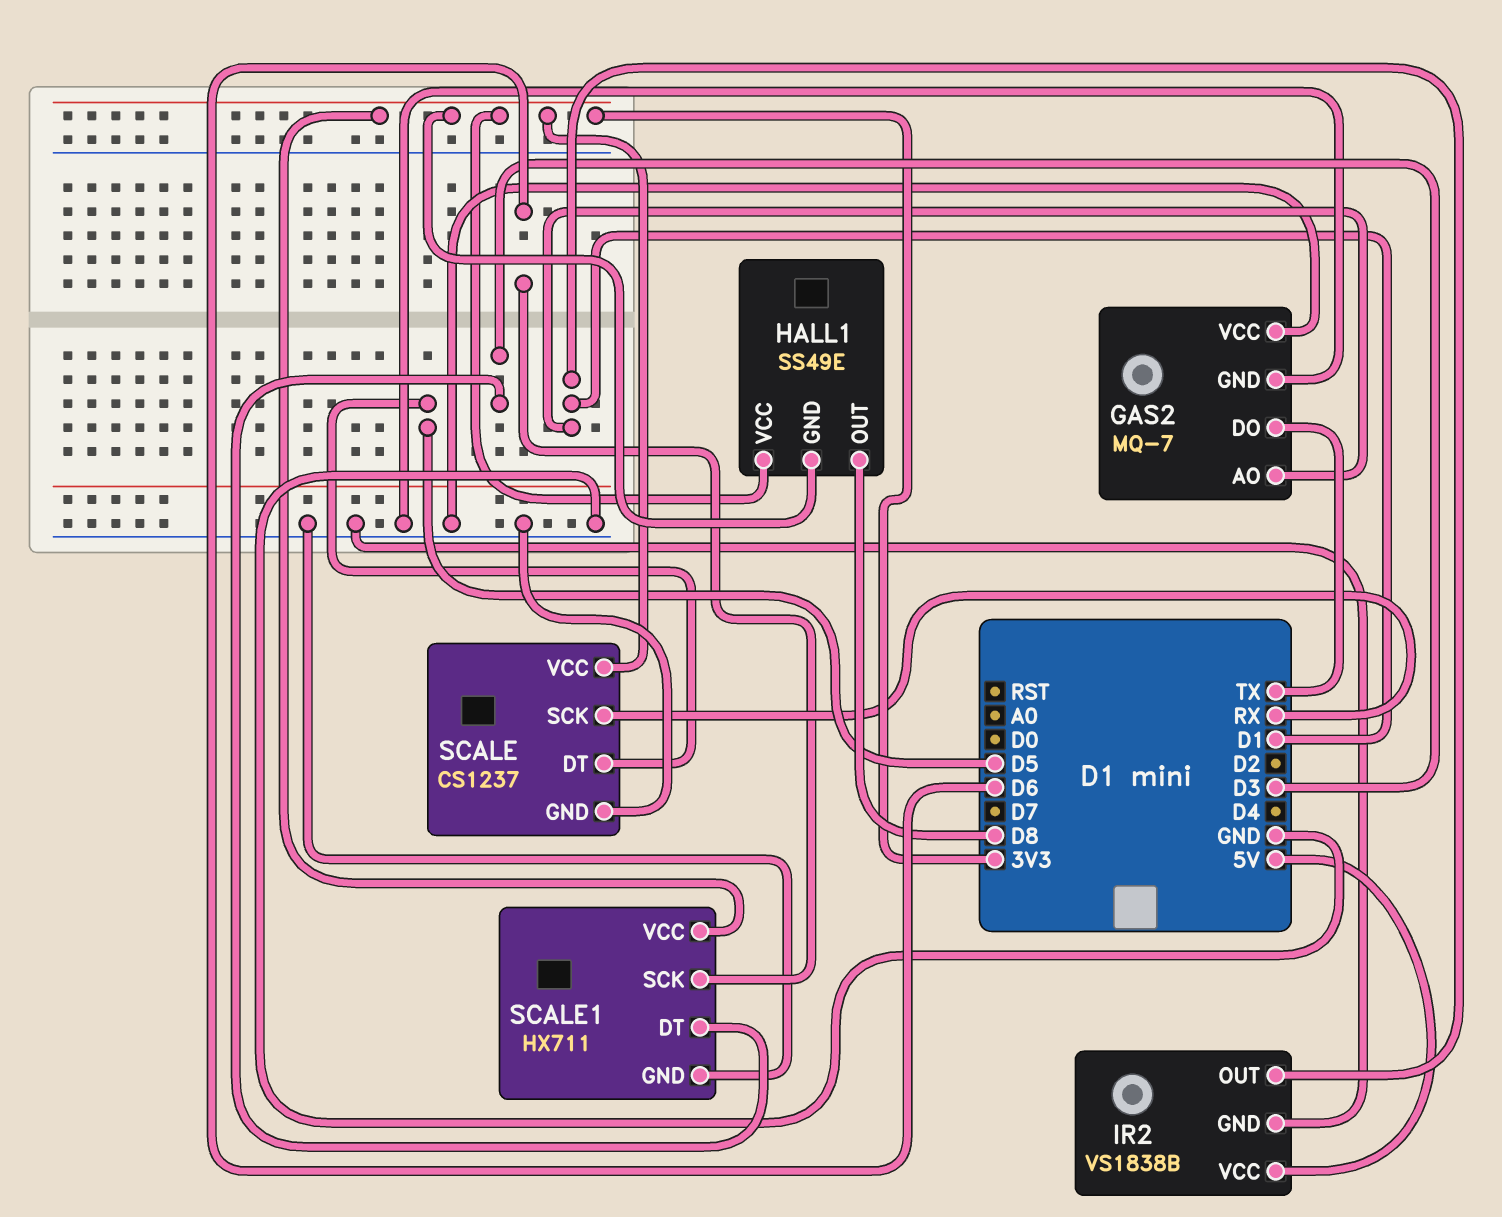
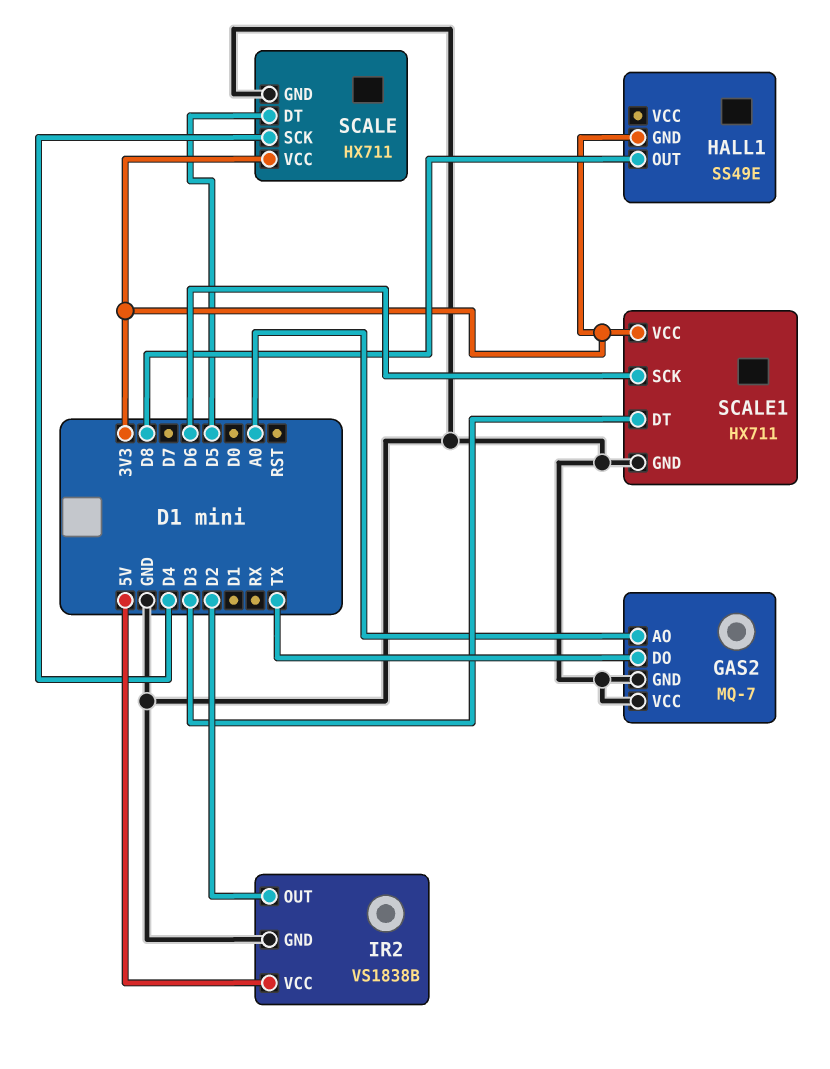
GAS2 pin AO: D1 -> A0
HALL1 pin VCC: 3V3 -> none
IR2 pin OUT: D1 -> D2
SCALE: CS1237 -> HX711
SCALE pin SCK: RX -> D4

